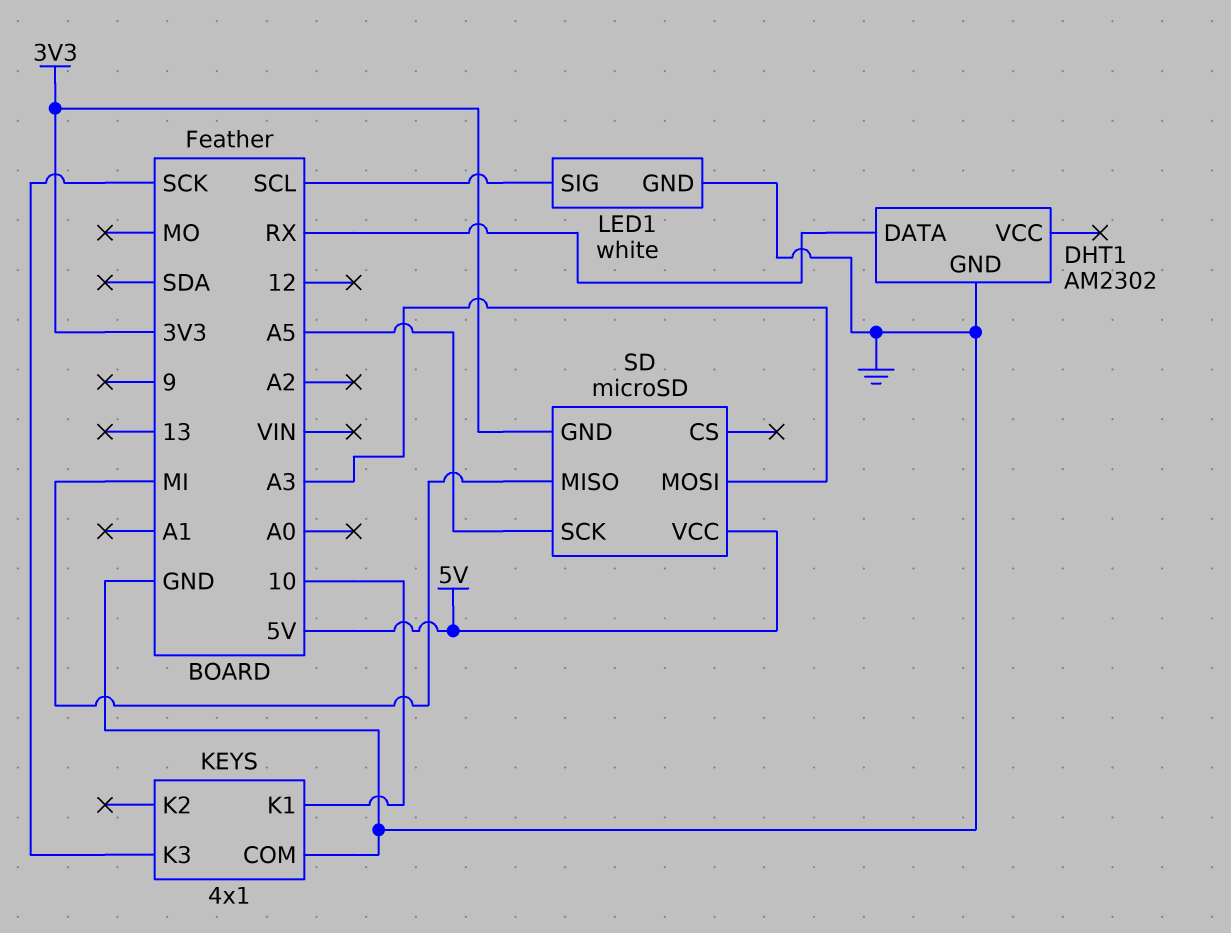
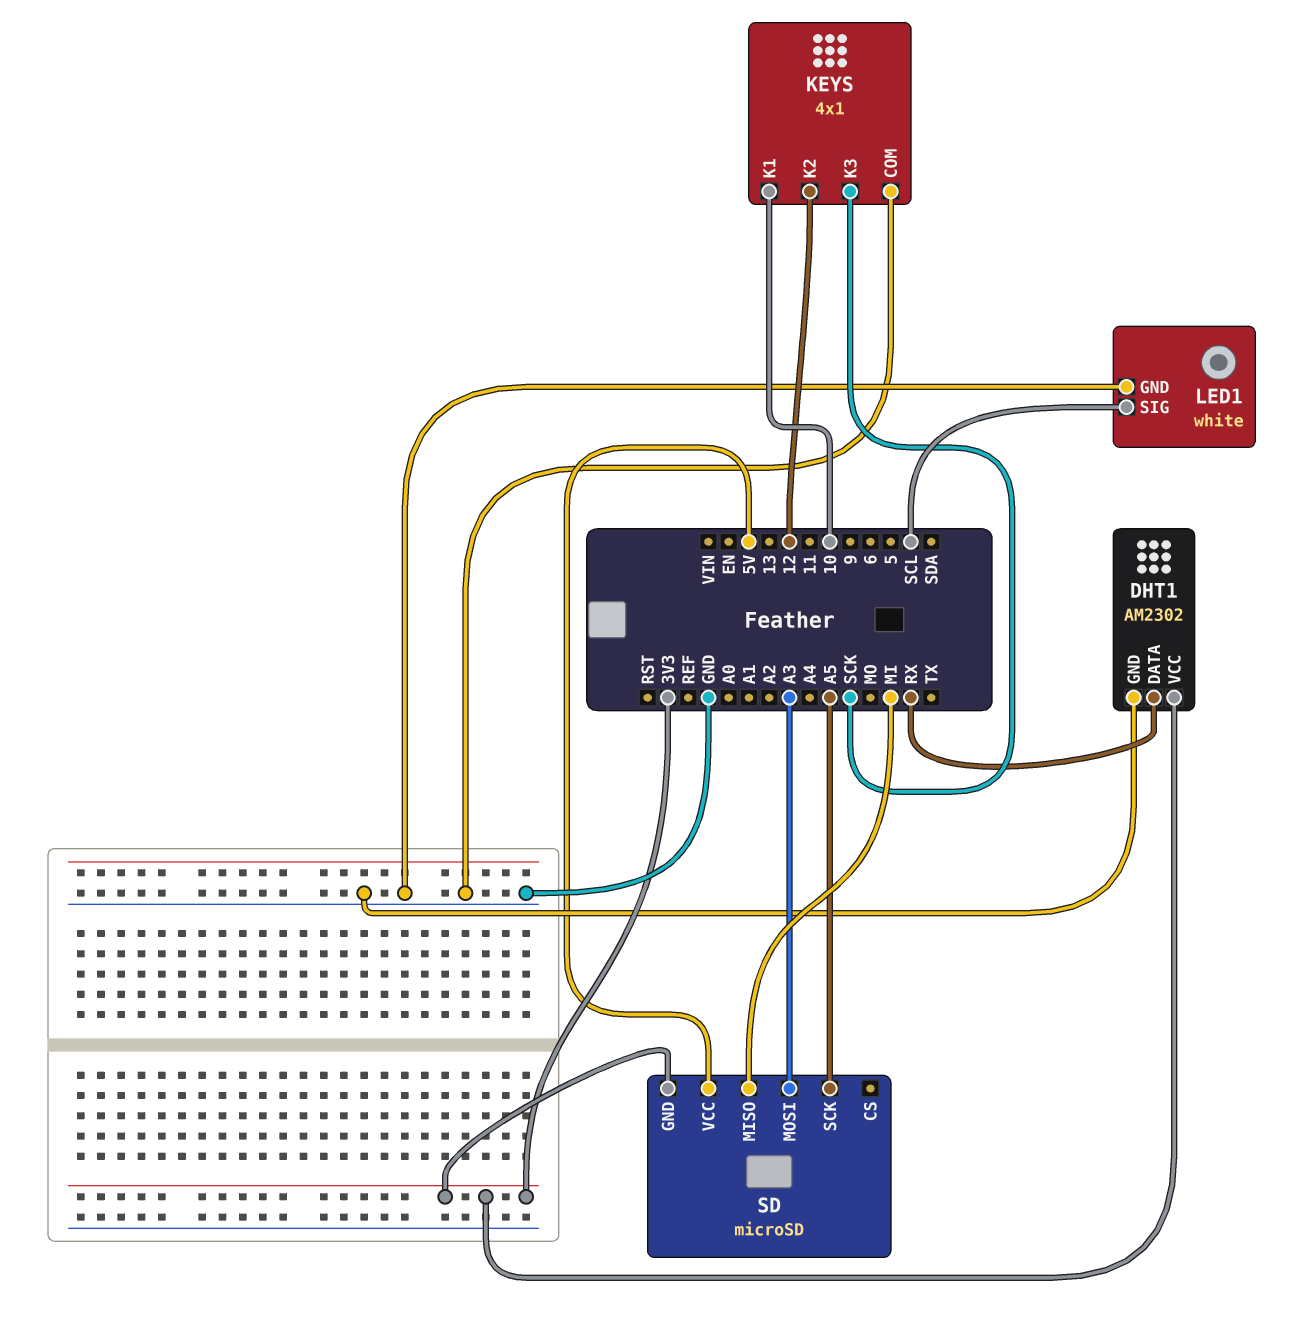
DHT1 pin VCC: none -> 3V3
KEYS pin K2: none -> 12

